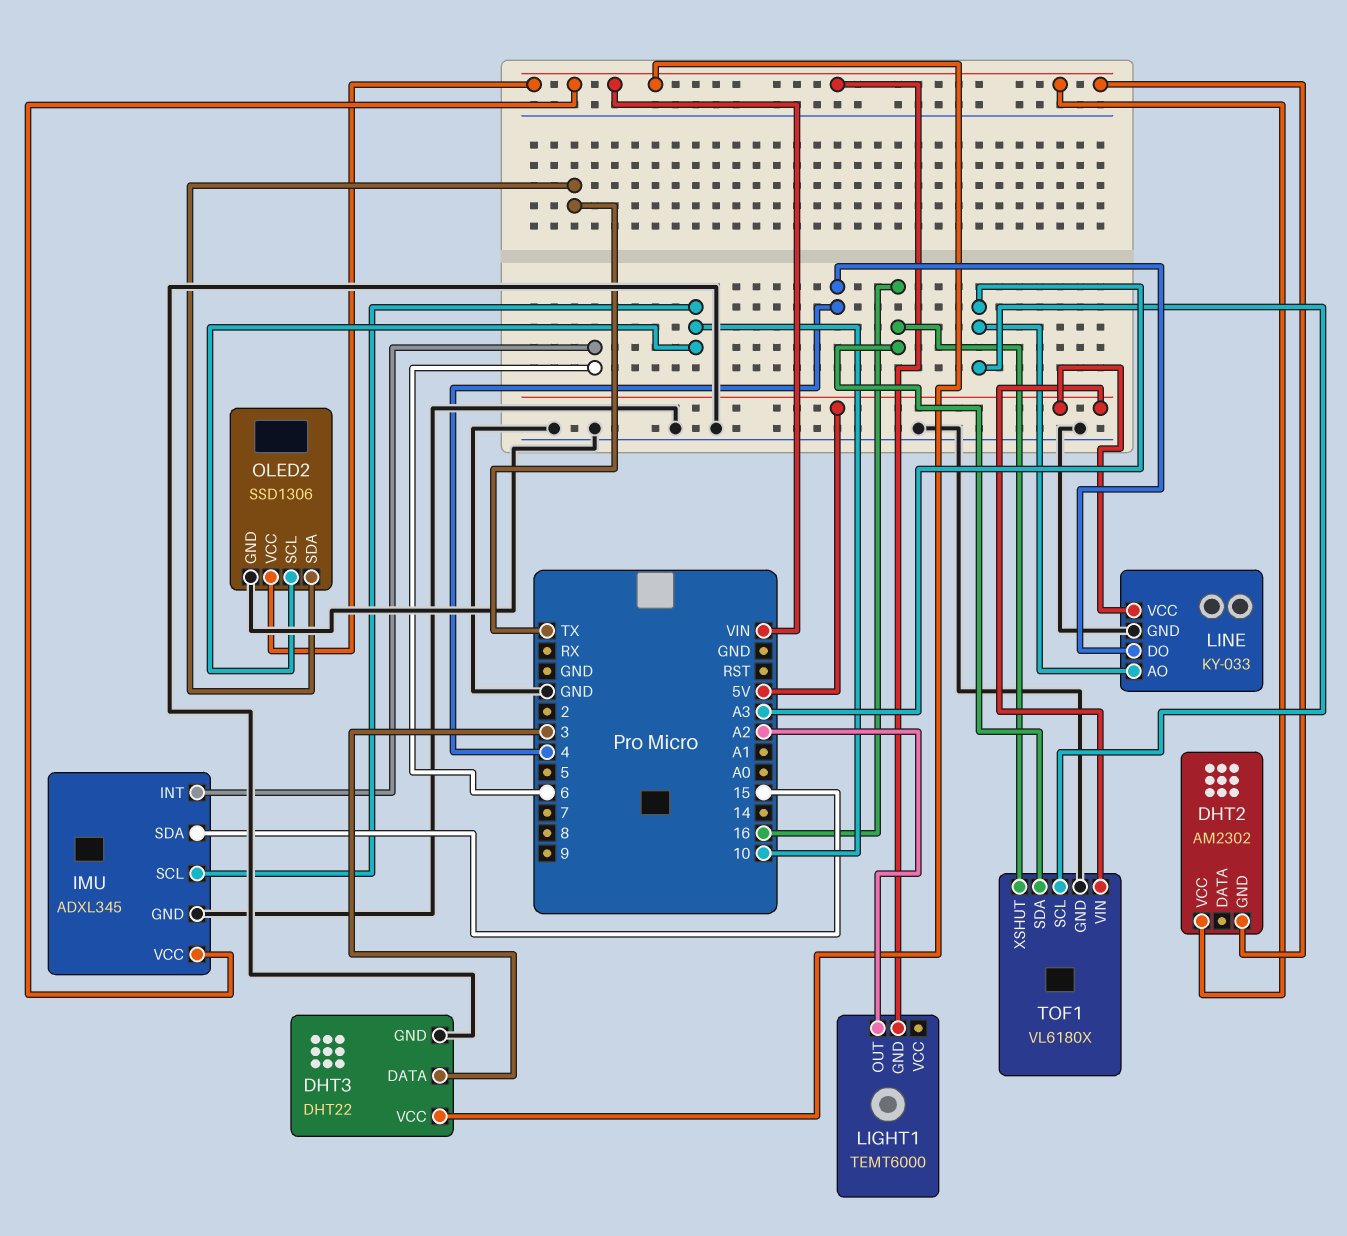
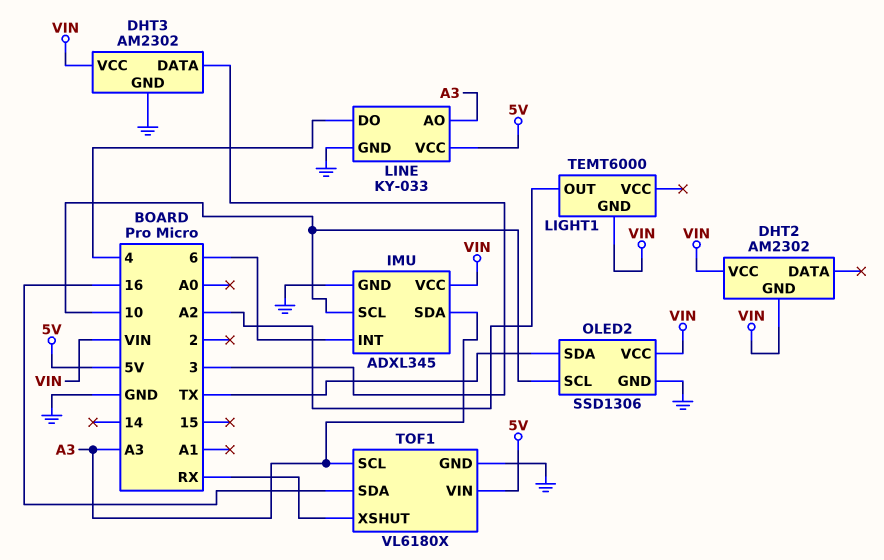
DHT3: DHT22 -> AM2302
IMU pin SDA: 15 -> A3
TOF1 pin XSHUT: 16 -> RX

